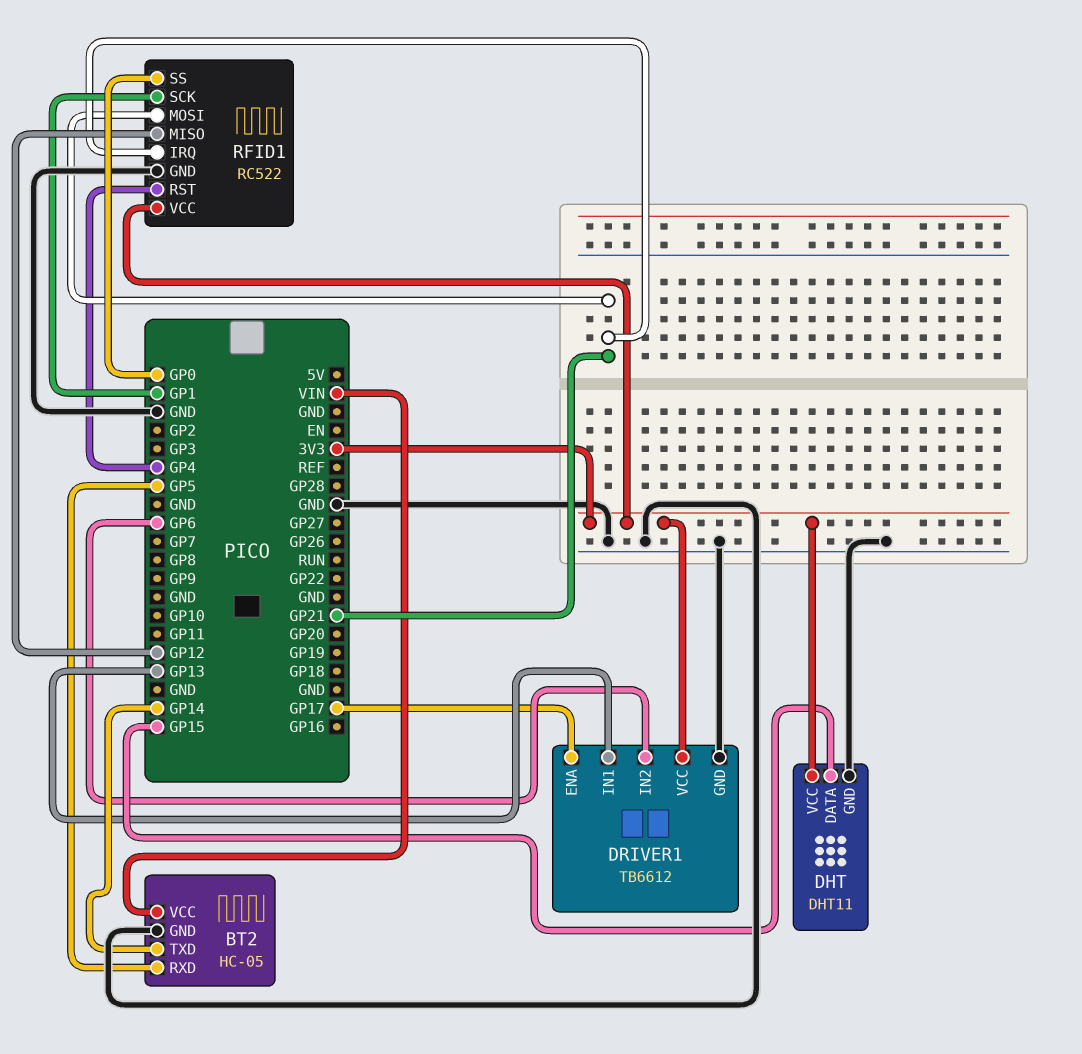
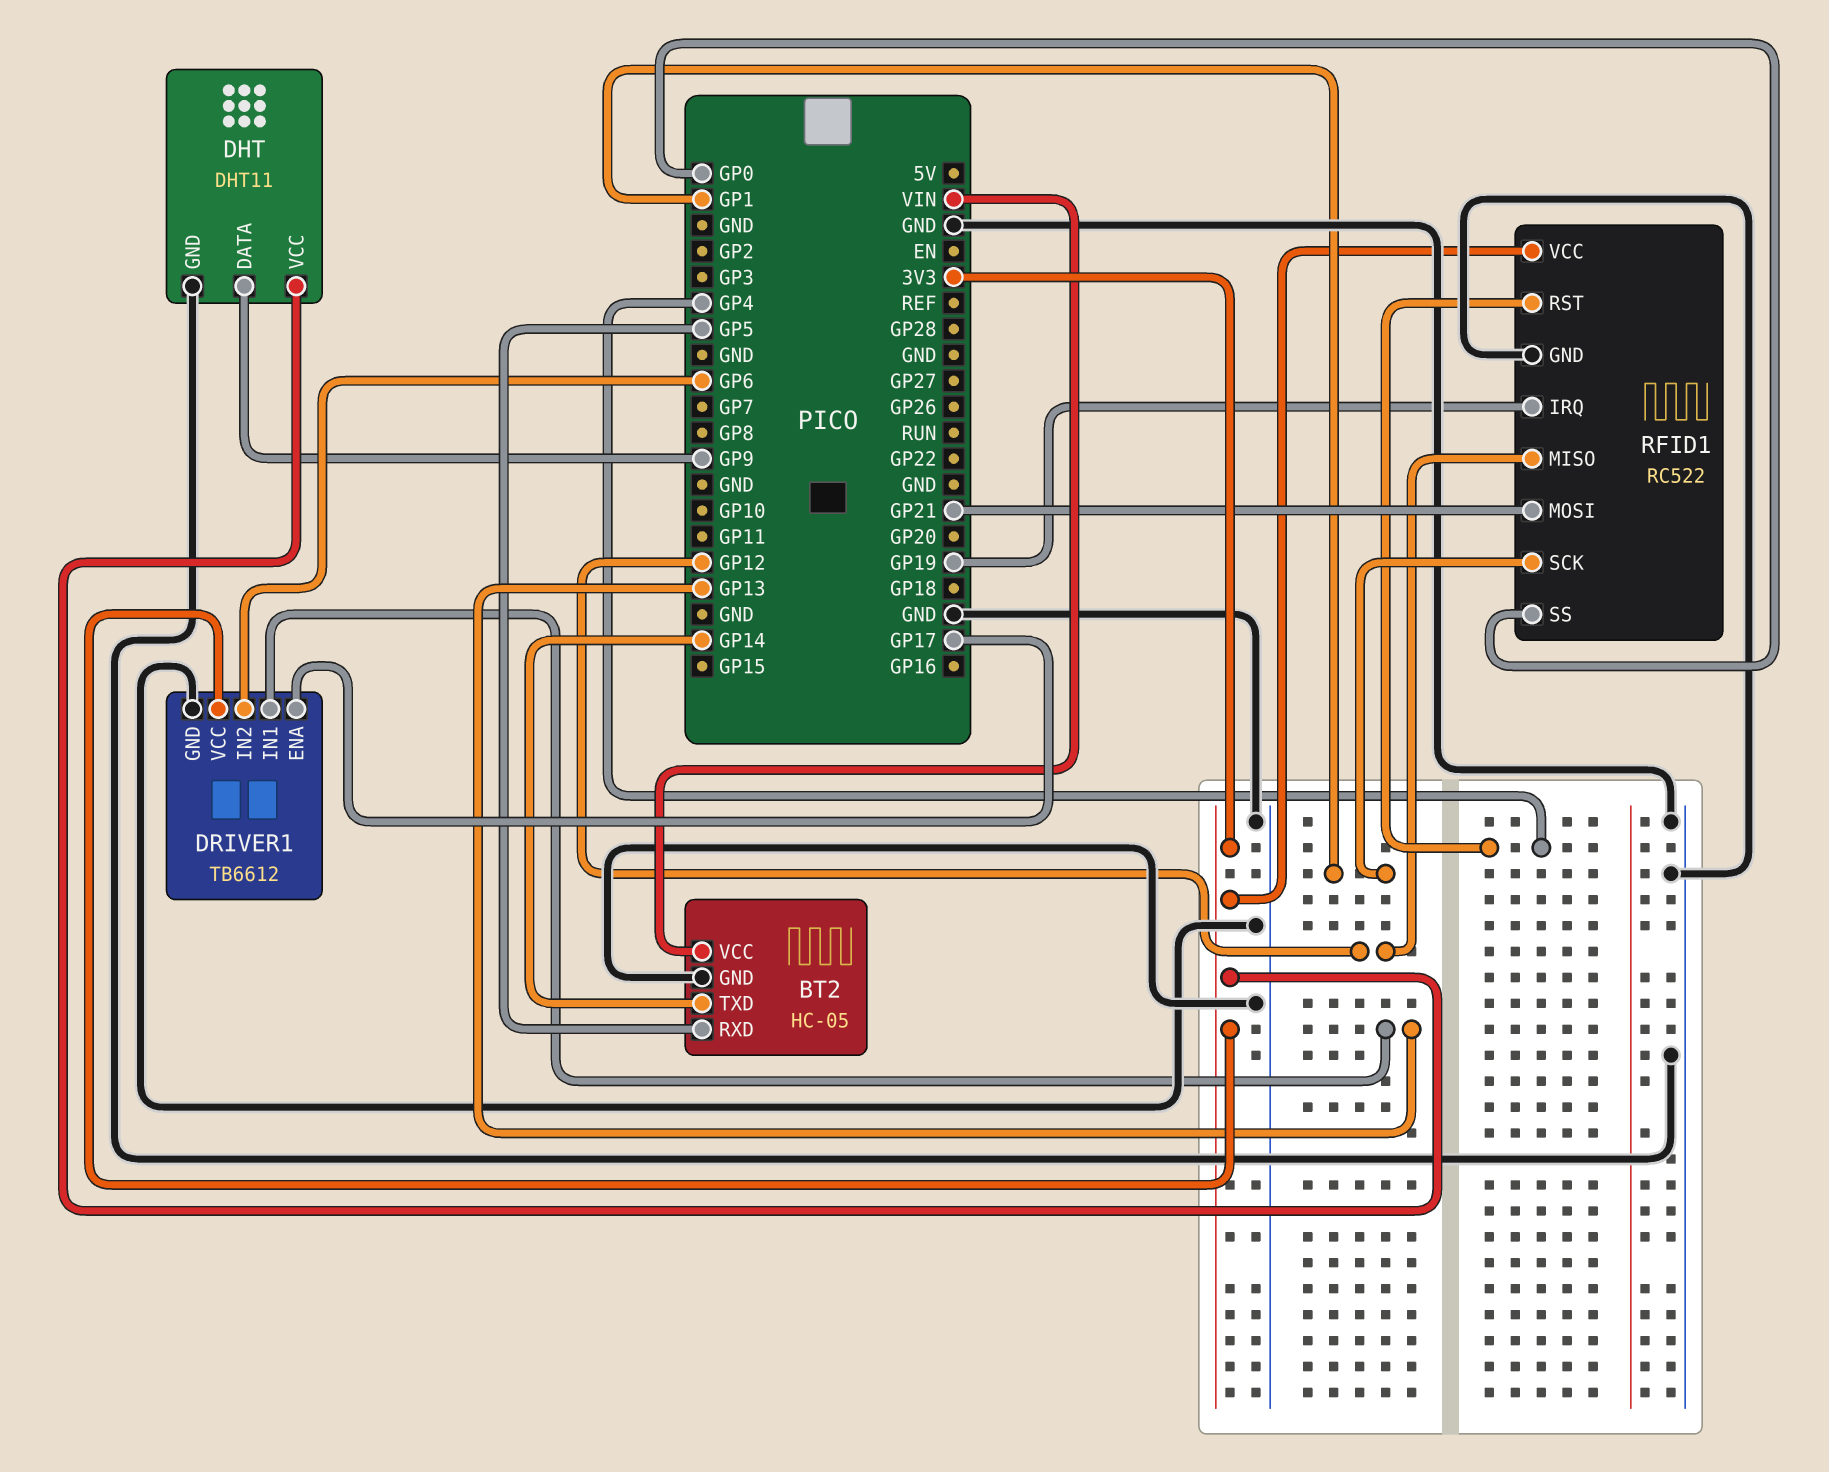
DHT pin DATA: GP15 -> GP9
RFID1 pin IRQ: GP21 -> GP19

